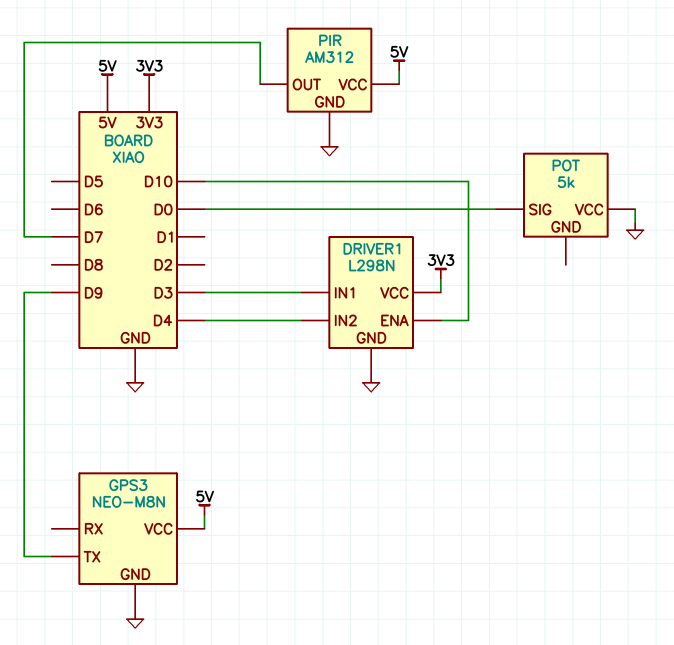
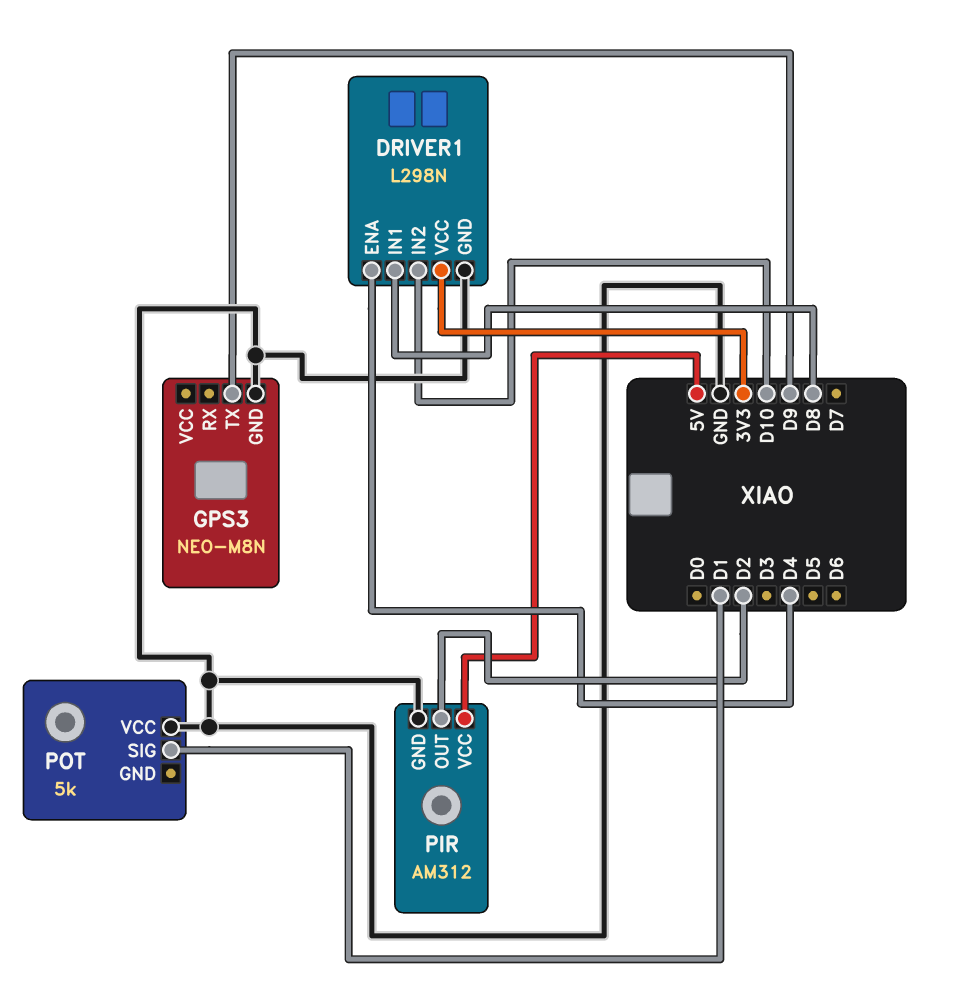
DRIVER1 pin ENA: D10 -> D4
DRIVER1 pin IN1: D3 -> D8
DRIVER1 pin IN2: D4 -> D10
GPS3 pin VCC: 5V -> none
PIR pin OUT: D7 -> D2
POT pin SIG: D0 -> D1

